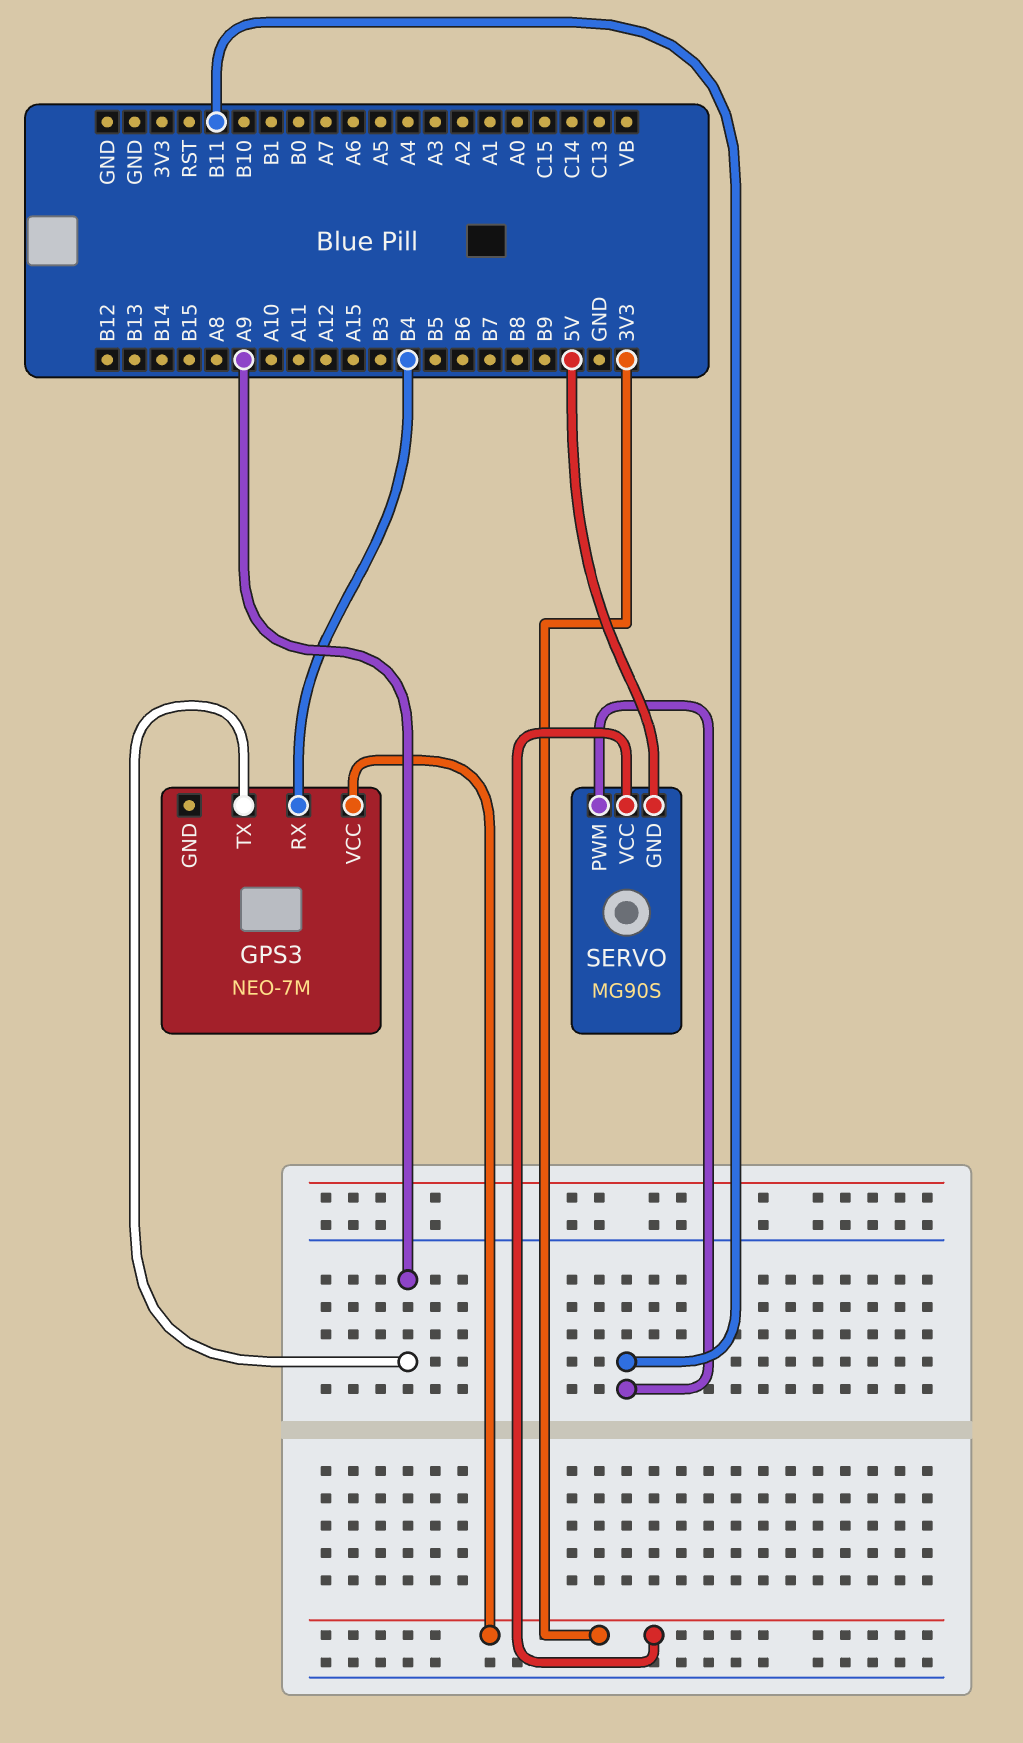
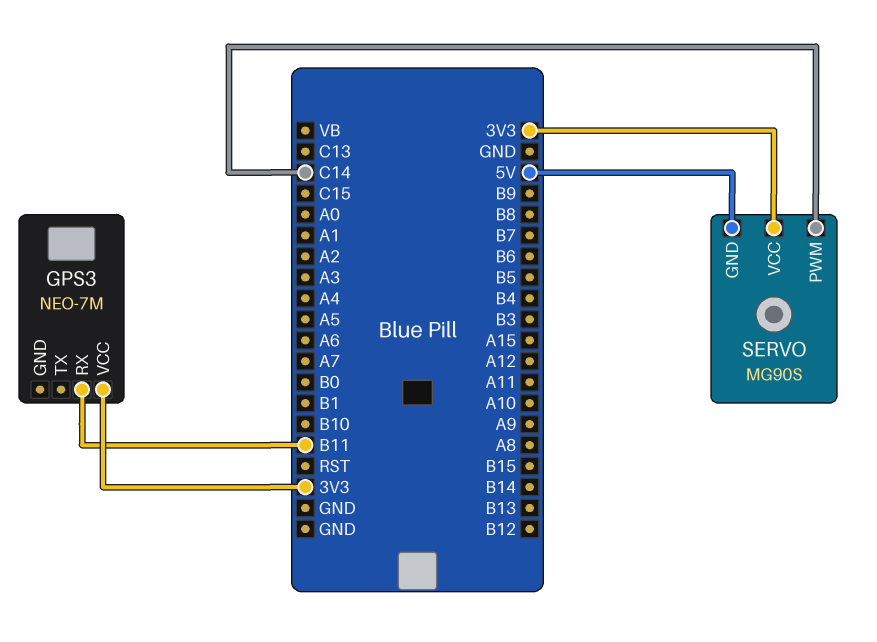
GPS3 pin RX: B4 -> B11
GPS3 pin TX: A9 -> none
SERVO pin PWM: B11 -> C14

